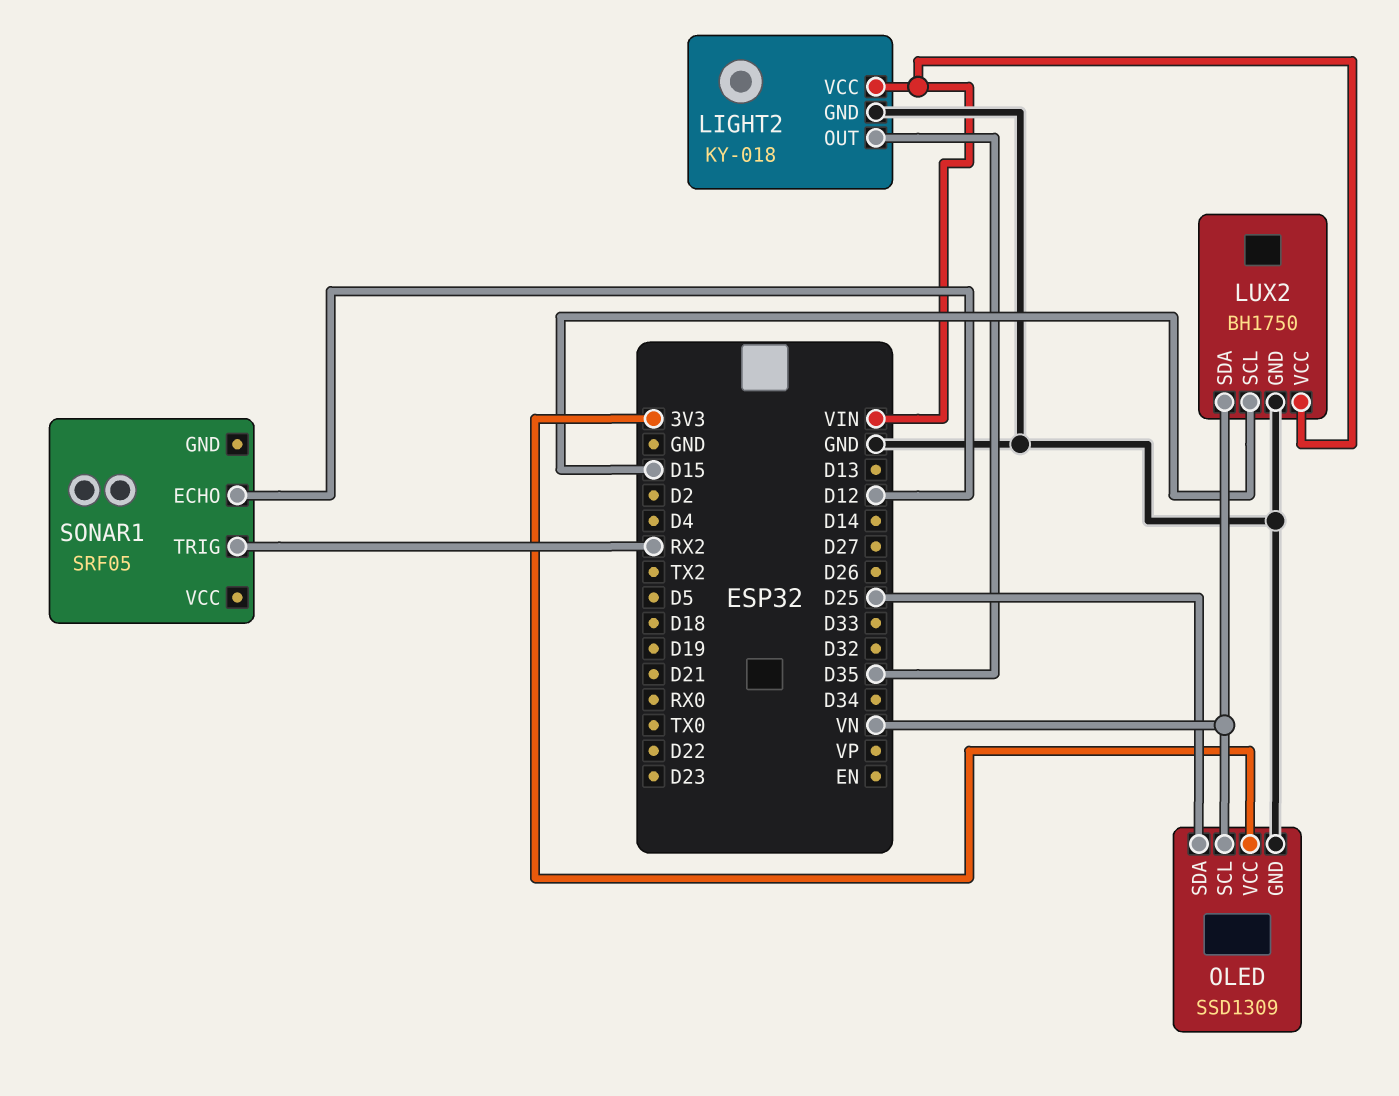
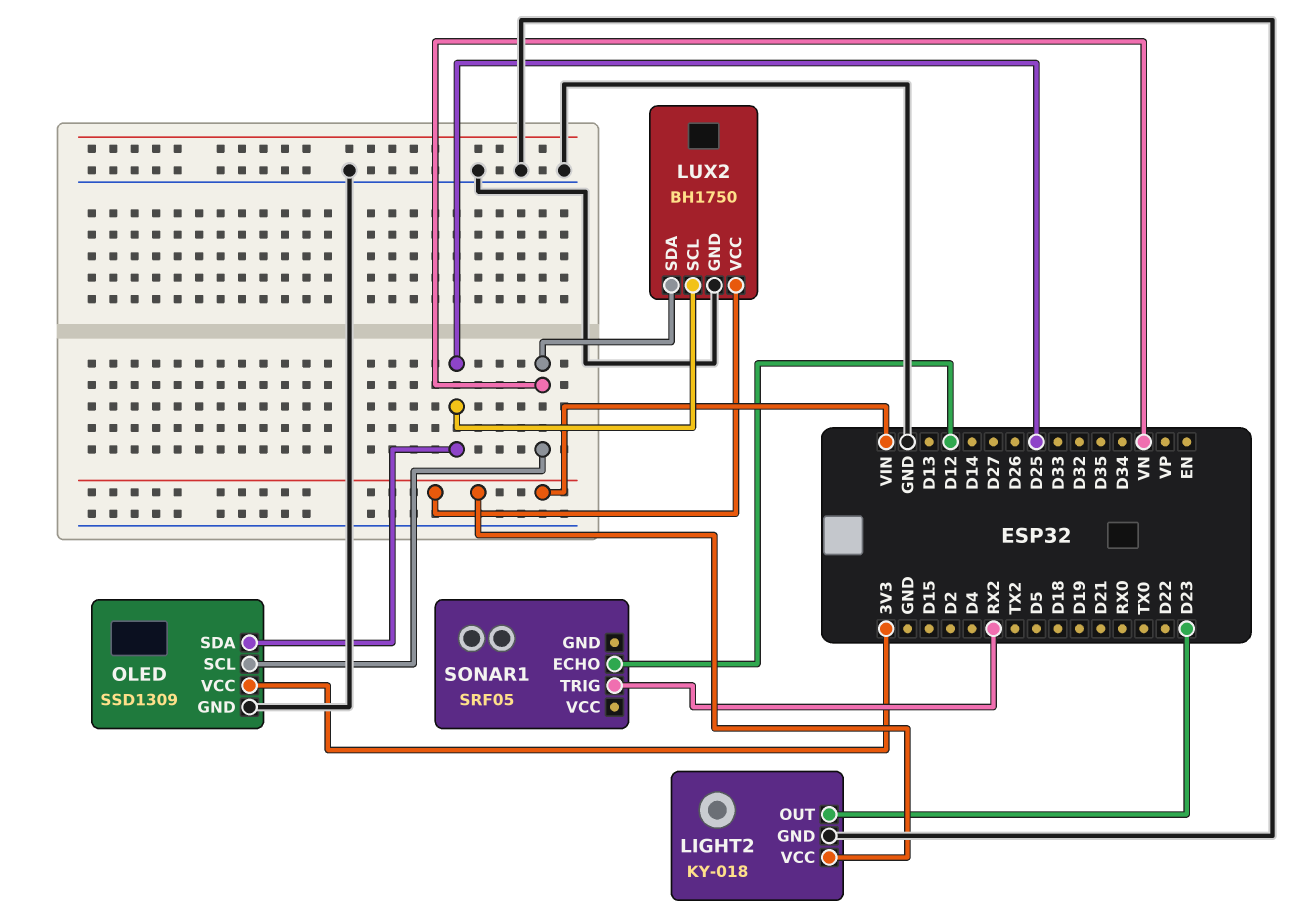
LIGHT2 pin OUT: D35 -> D23
LUX2 pin SCL: D15 -> D25

